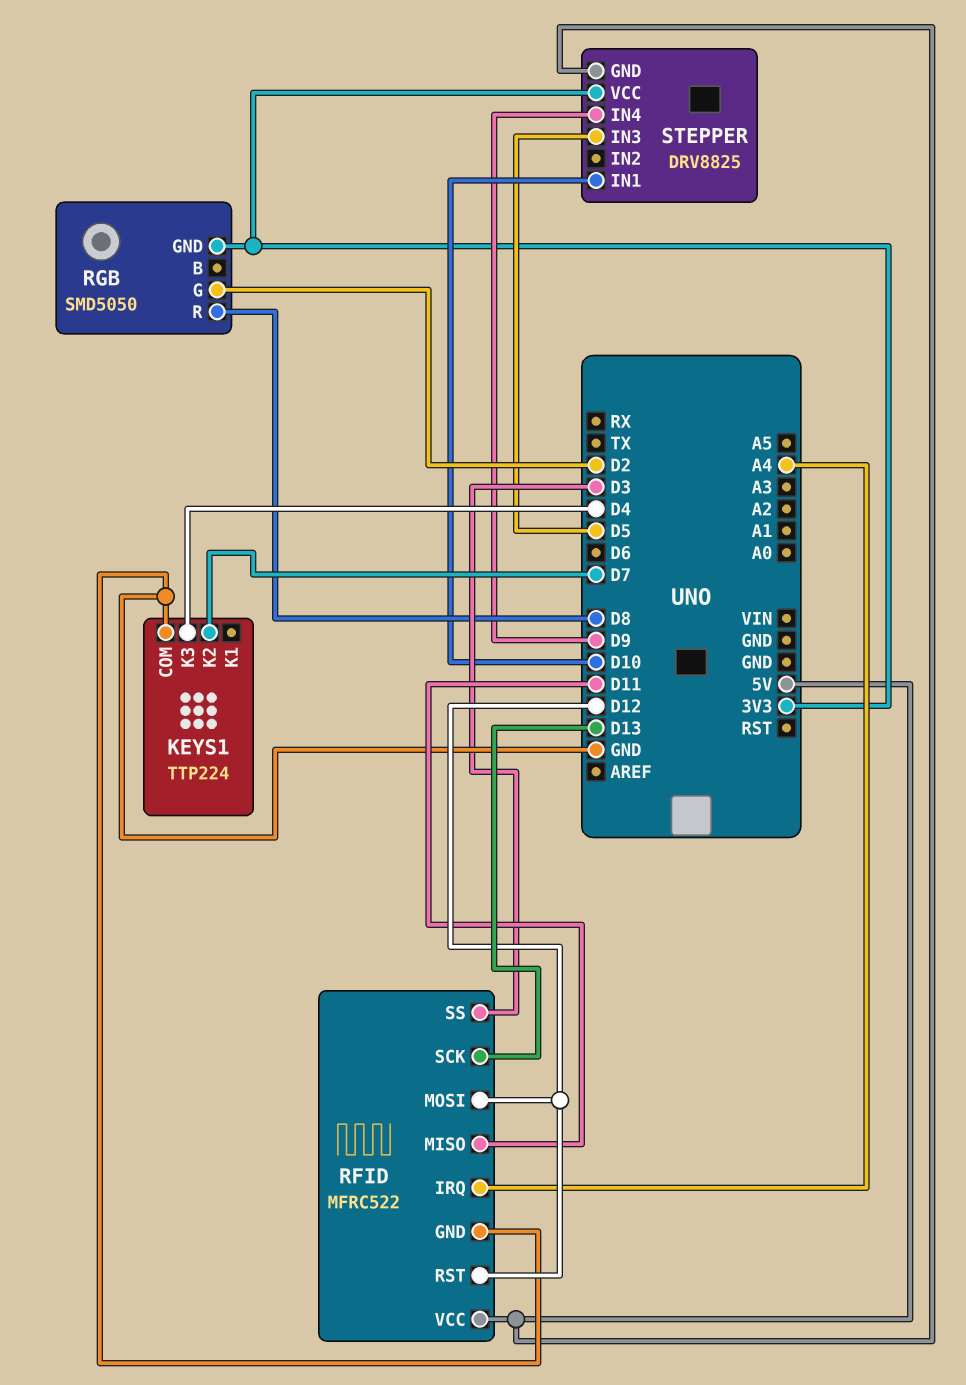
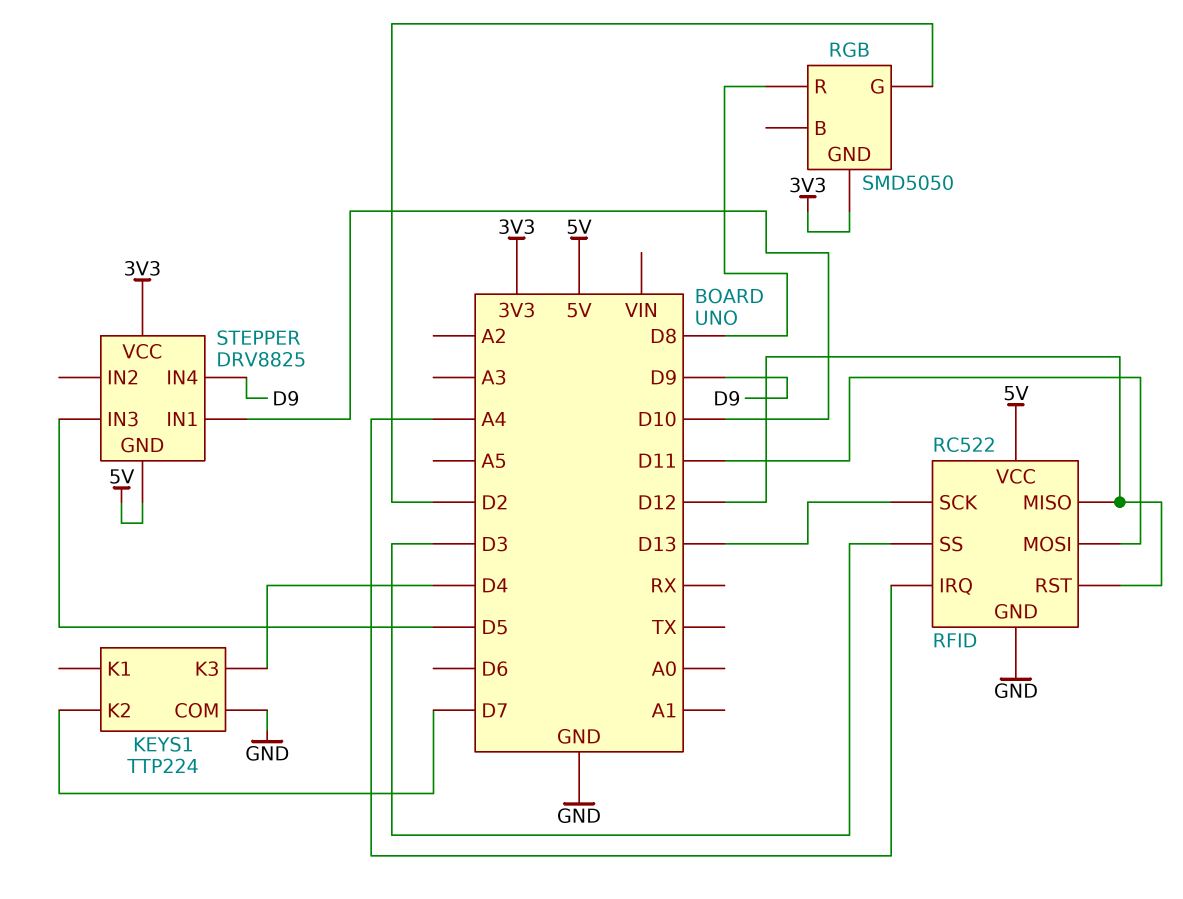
RFID: MFRC522 -> RC522
RFID pin MISO: D11 -> D12
RFID pin MOSI: D12 -> D11

